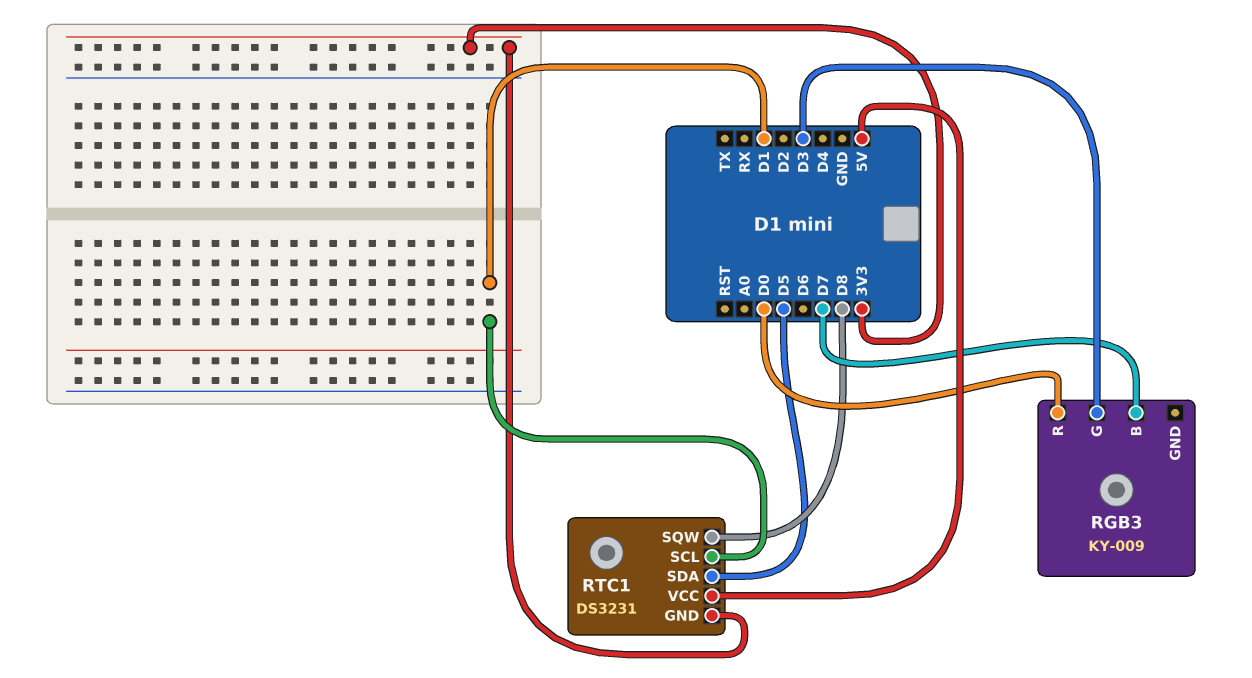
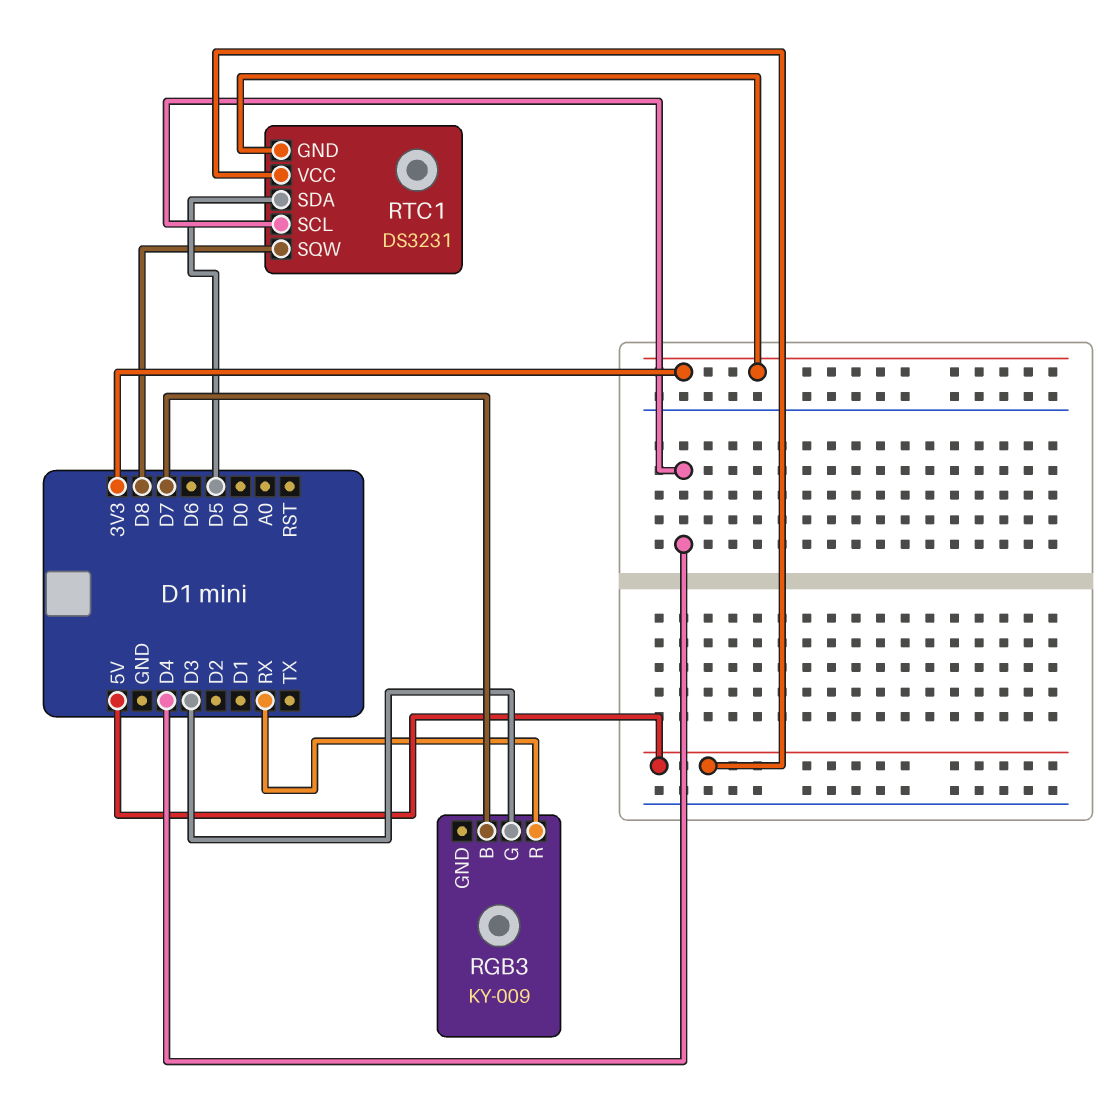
RGB3 pin R: D0 -> RX
RTC1 pin SCL: D1 -> D4

